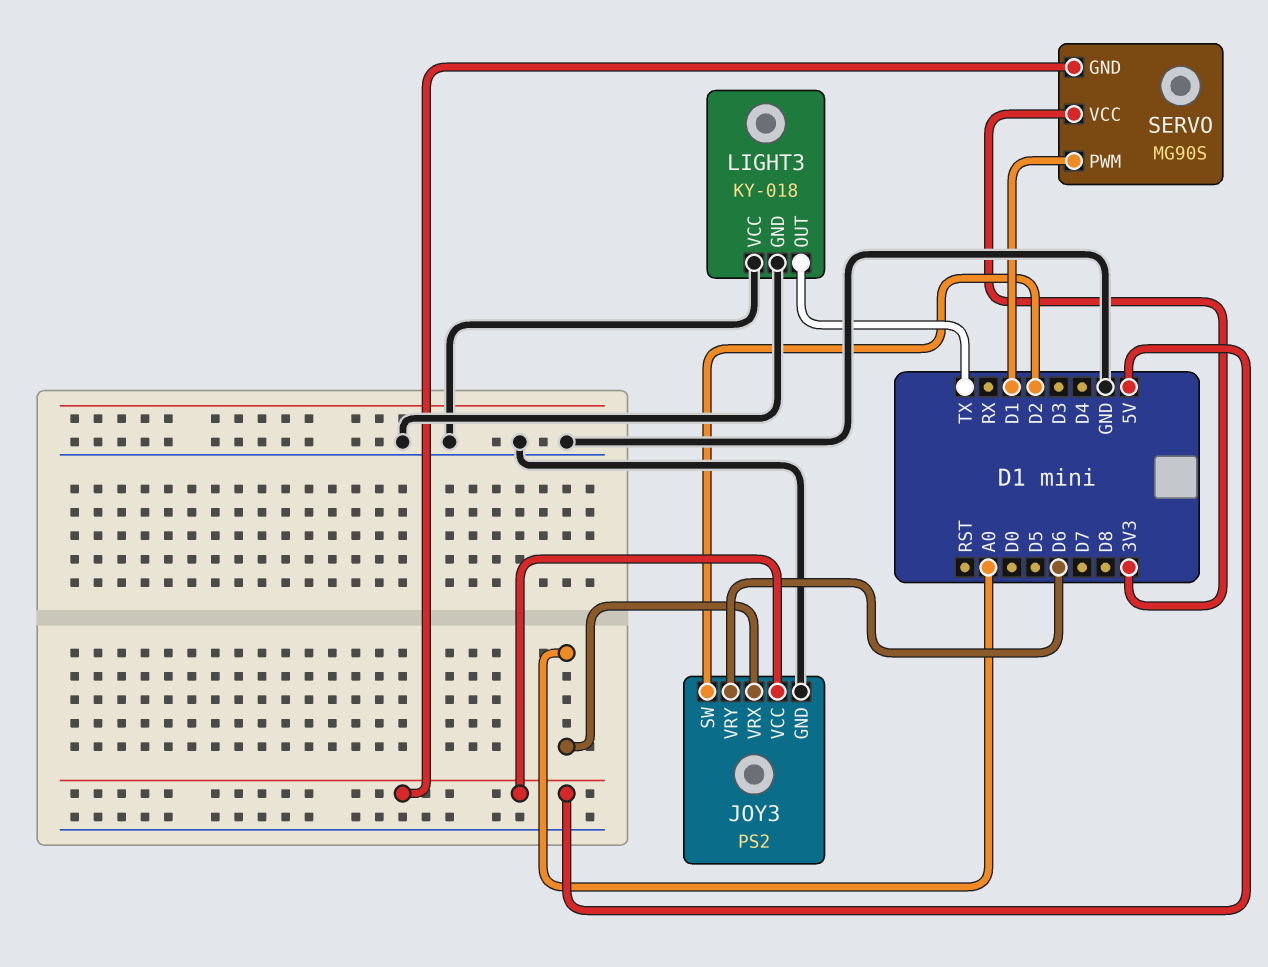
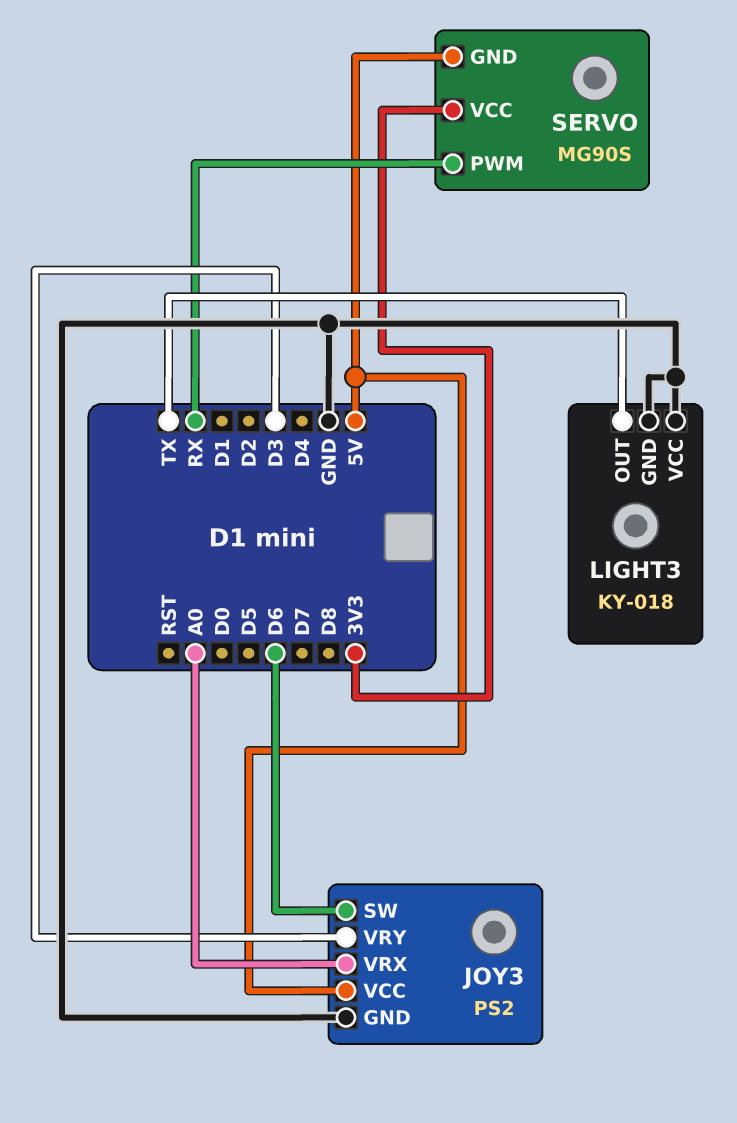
JOY3 pin SW: D2 -> D6
JOY3 pin VRY: D6 -> D3
SERVO pin PWM: D1 -> RX

